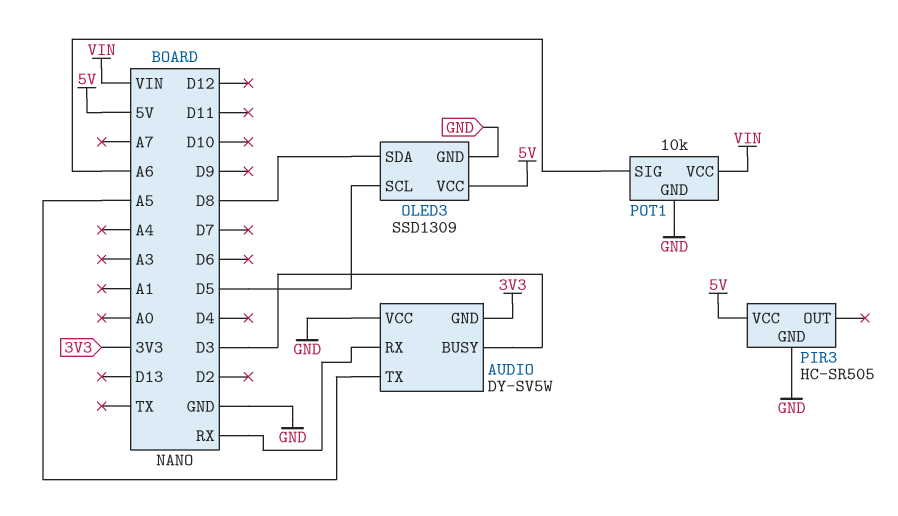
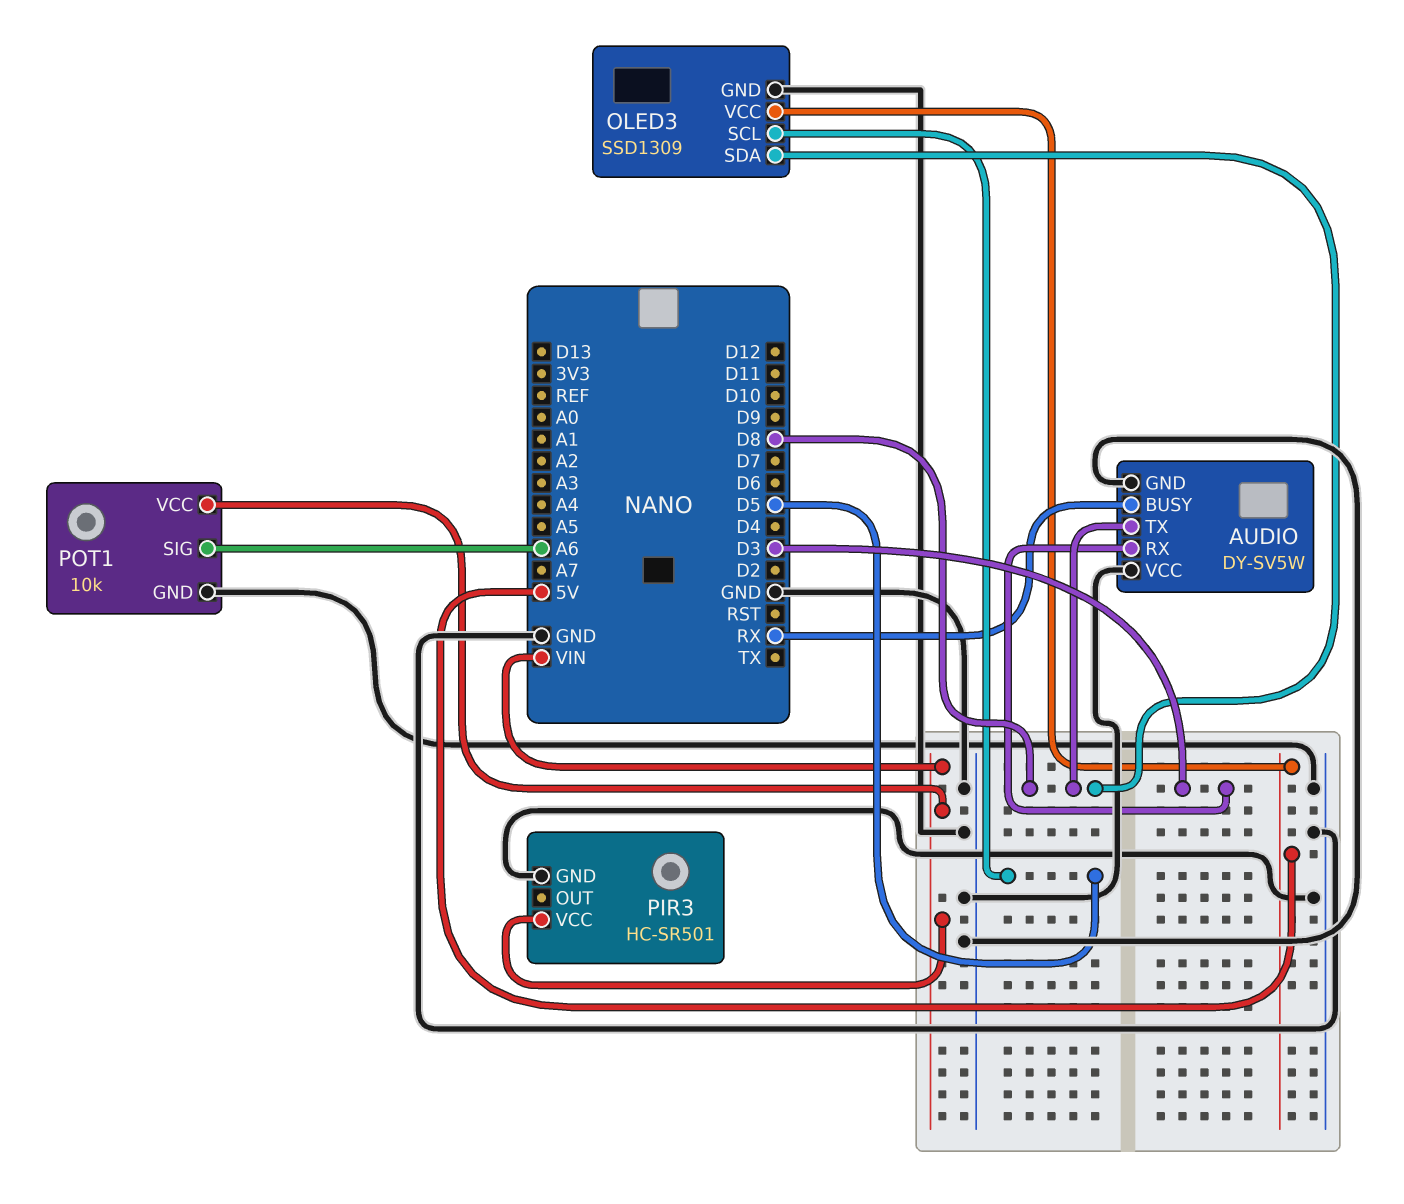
AUDIO pin BUSY: D3 -> RX
AUDIO pin GND: 3V3 -> GND
AUDIO pin RX: RX -> D3
AUDIO pin TX: A5 -> D8
PIR3: HC-SR505 -> HC-SR501
PIR3 pin VCC: 5V -> VIN

